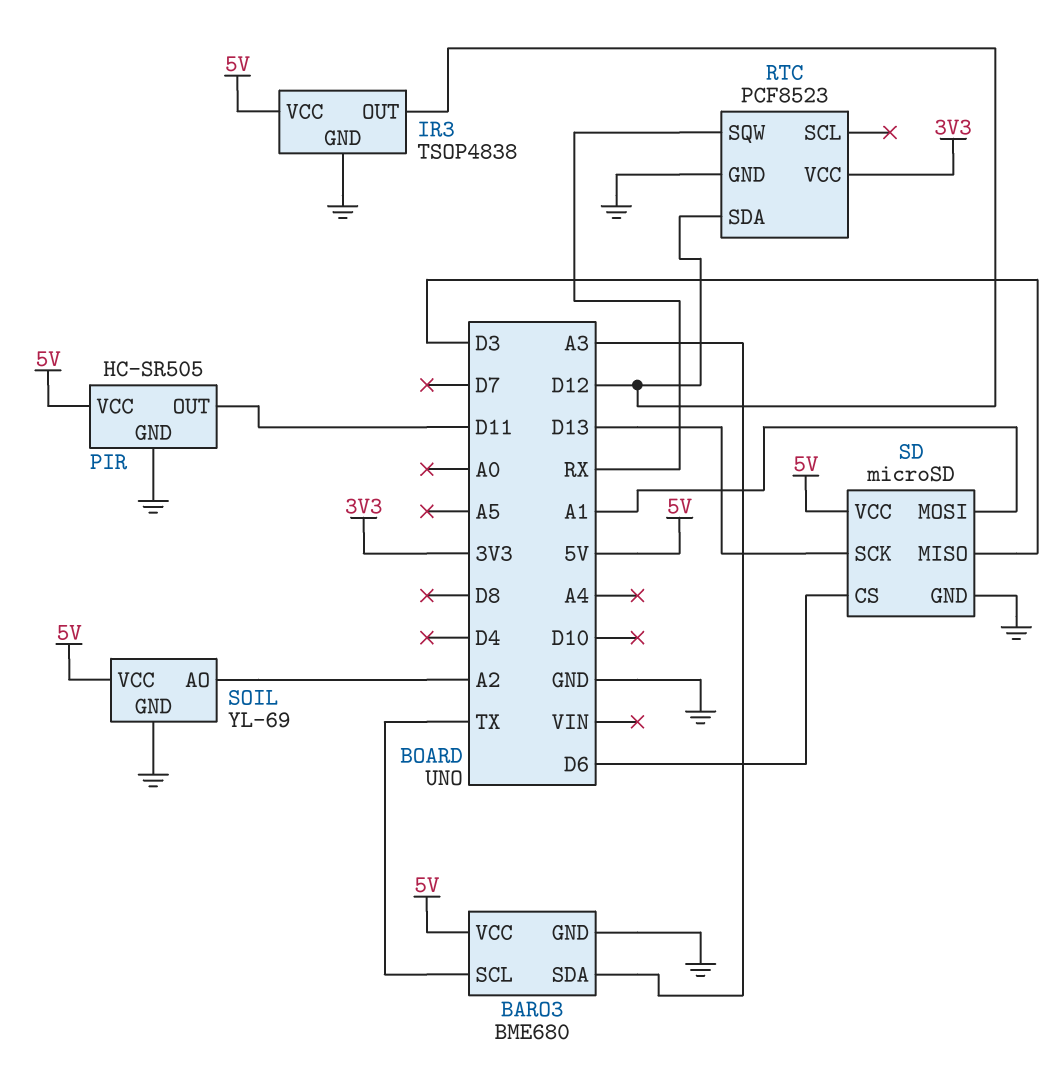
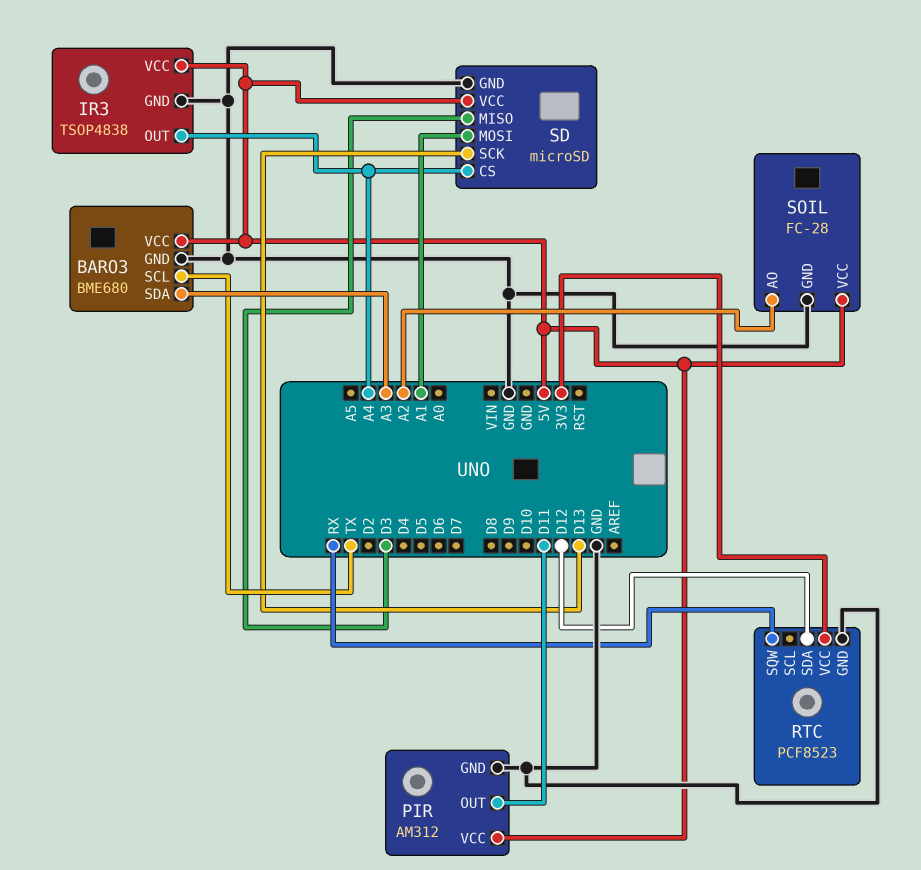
IR3 pin OUT: D12 -> A4
PIR: HC-SR505 -> AM312
SD pin CS: D6 -> A4
SOIL: YL-69 -> FC-28

